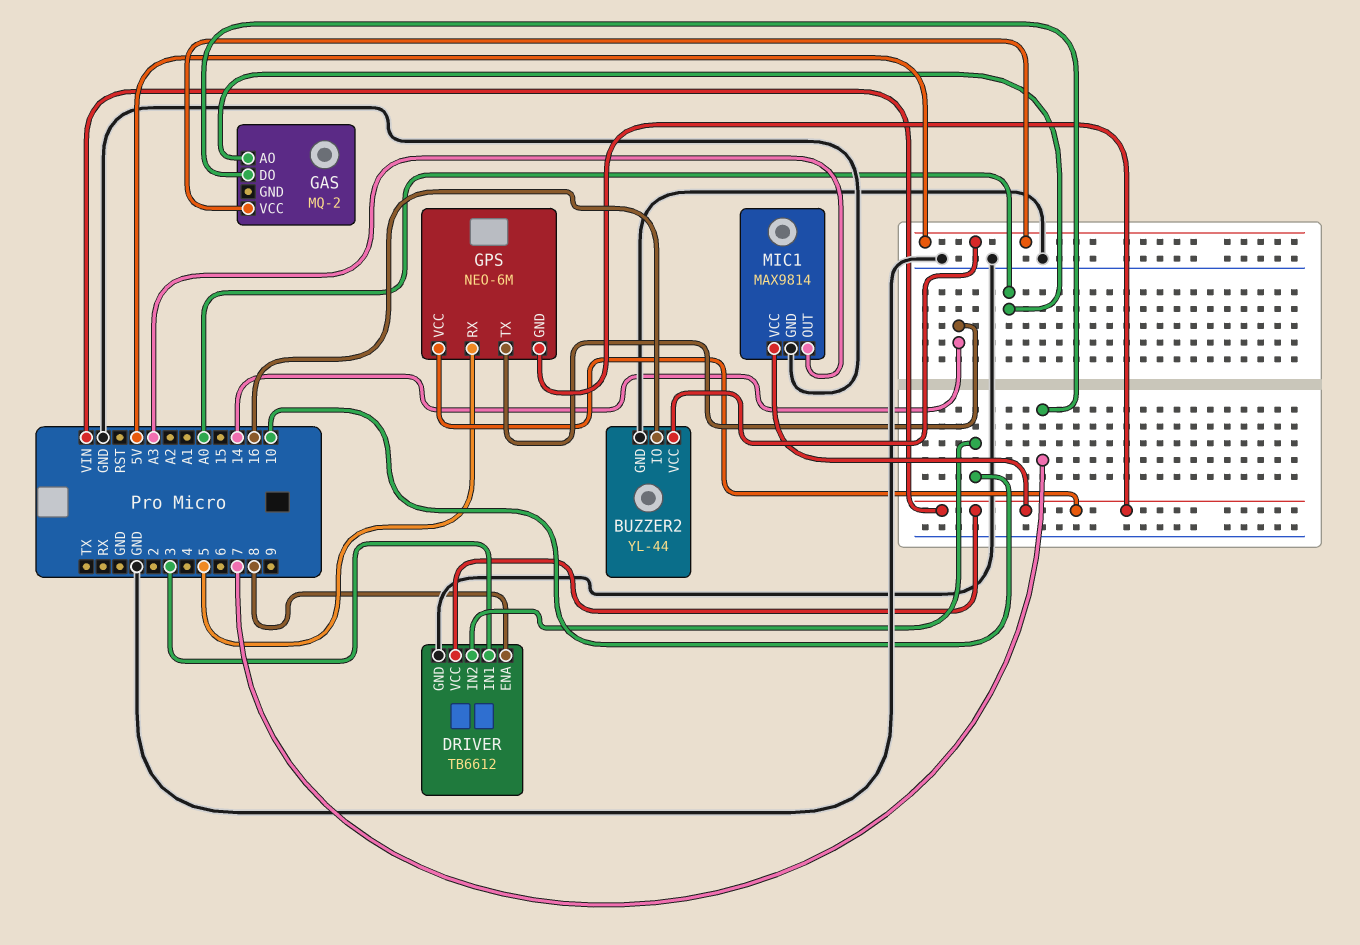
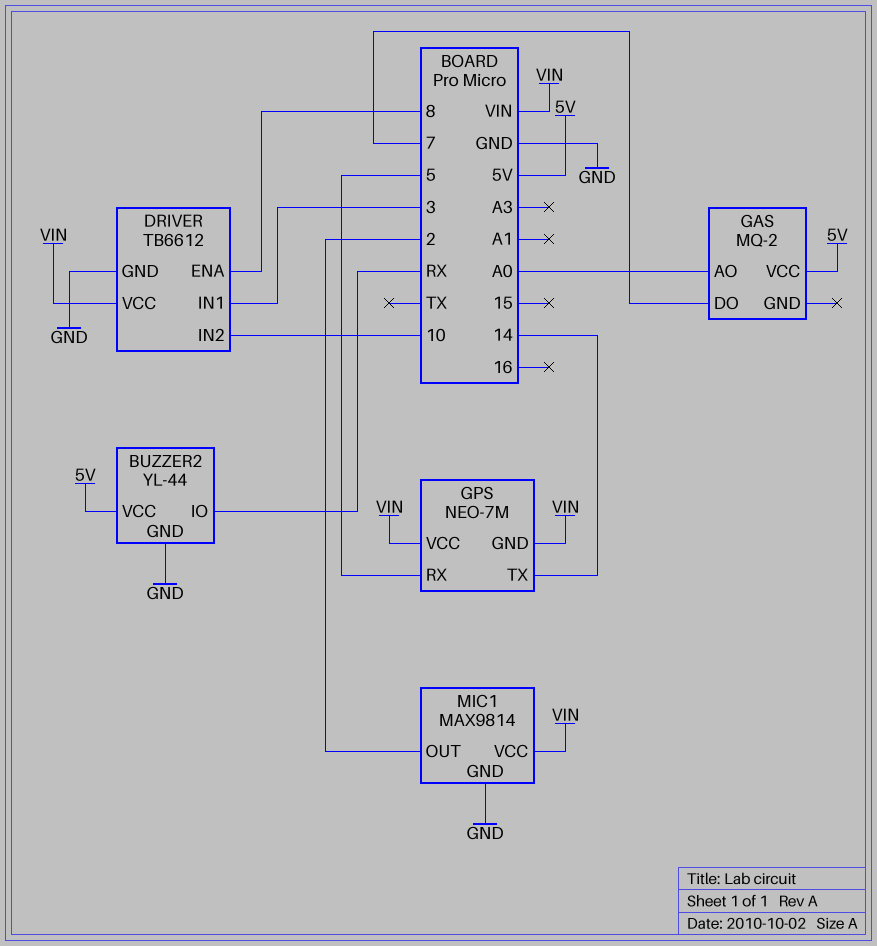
BUZZER2 pin IO: 16 -> RX
GPS: NEO-6M -> NEO-7M
MIC1 pin OUT: A3 -> 2

